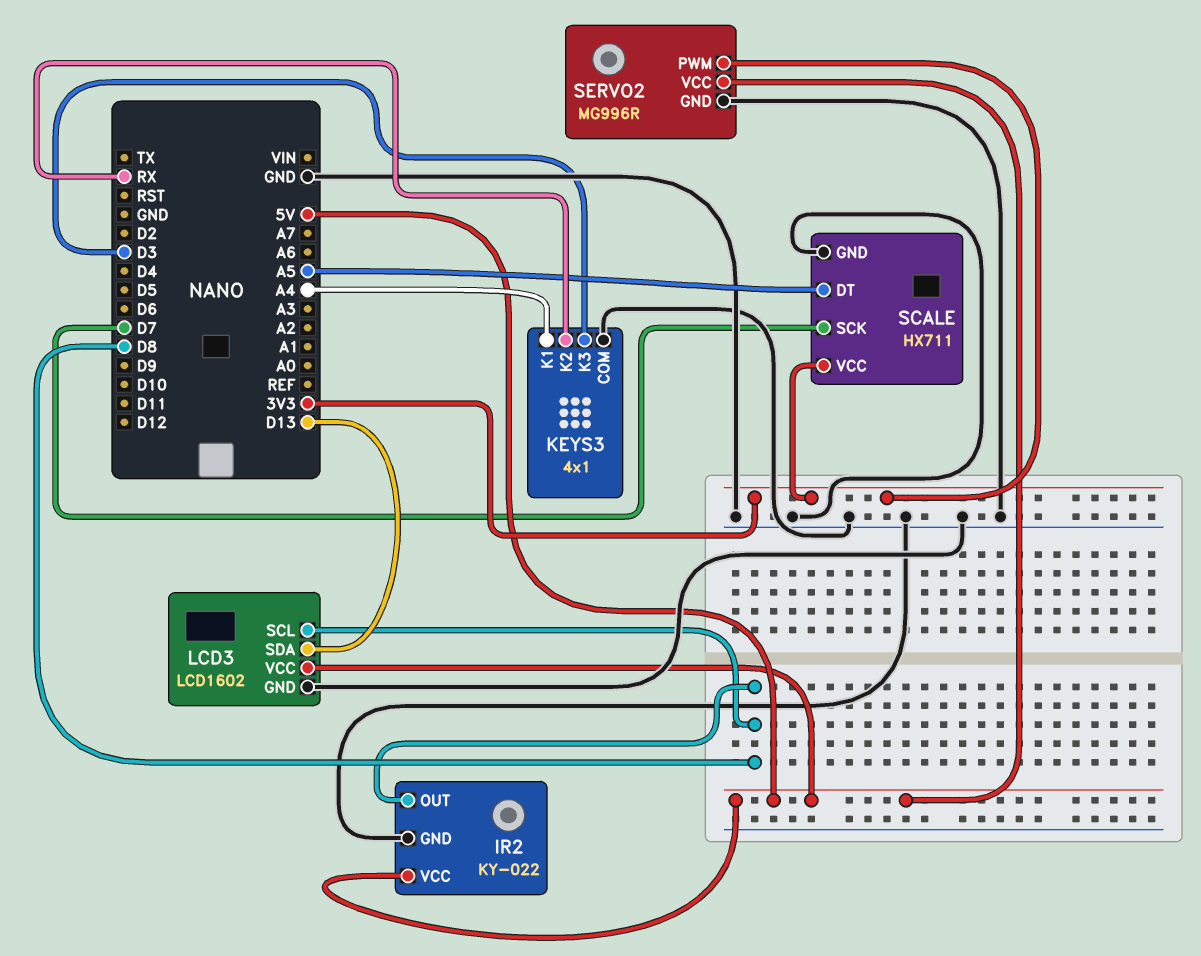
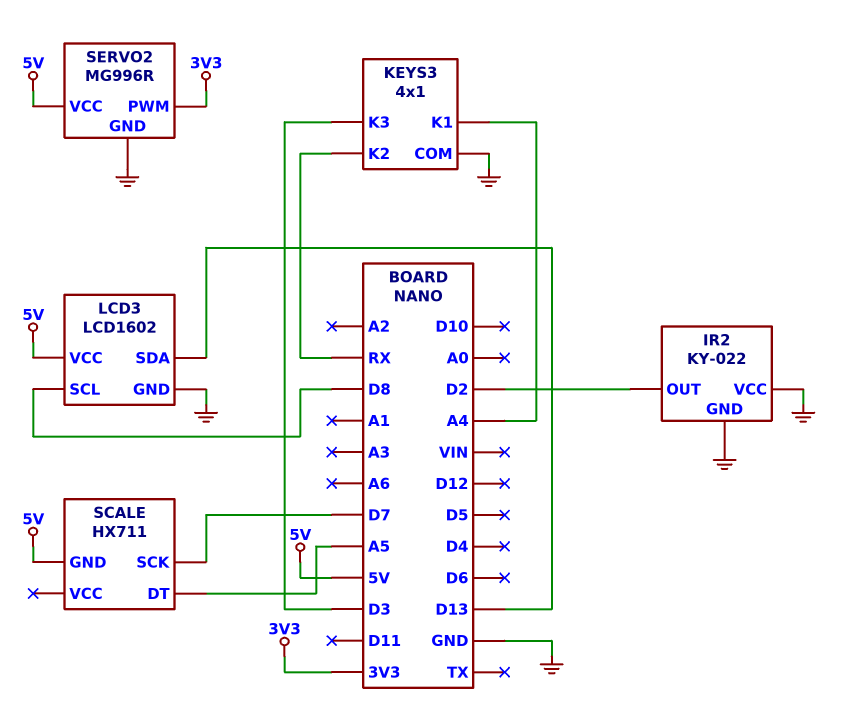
IR2 pin OUT: D8 -> D2
IR2 pin VCC: 5V -> GND
SCALE pin GND: GND -> 5V
SCALE pin VCC: 3V3 -> none

